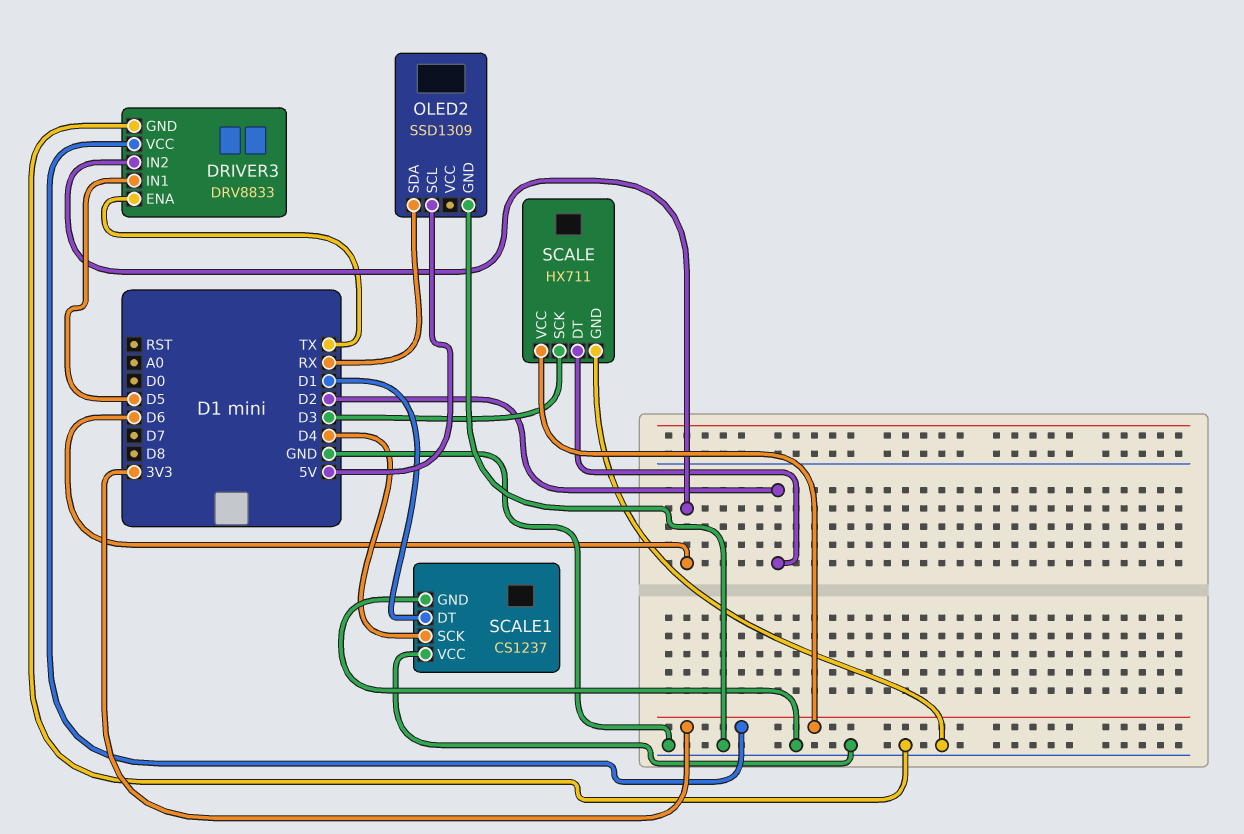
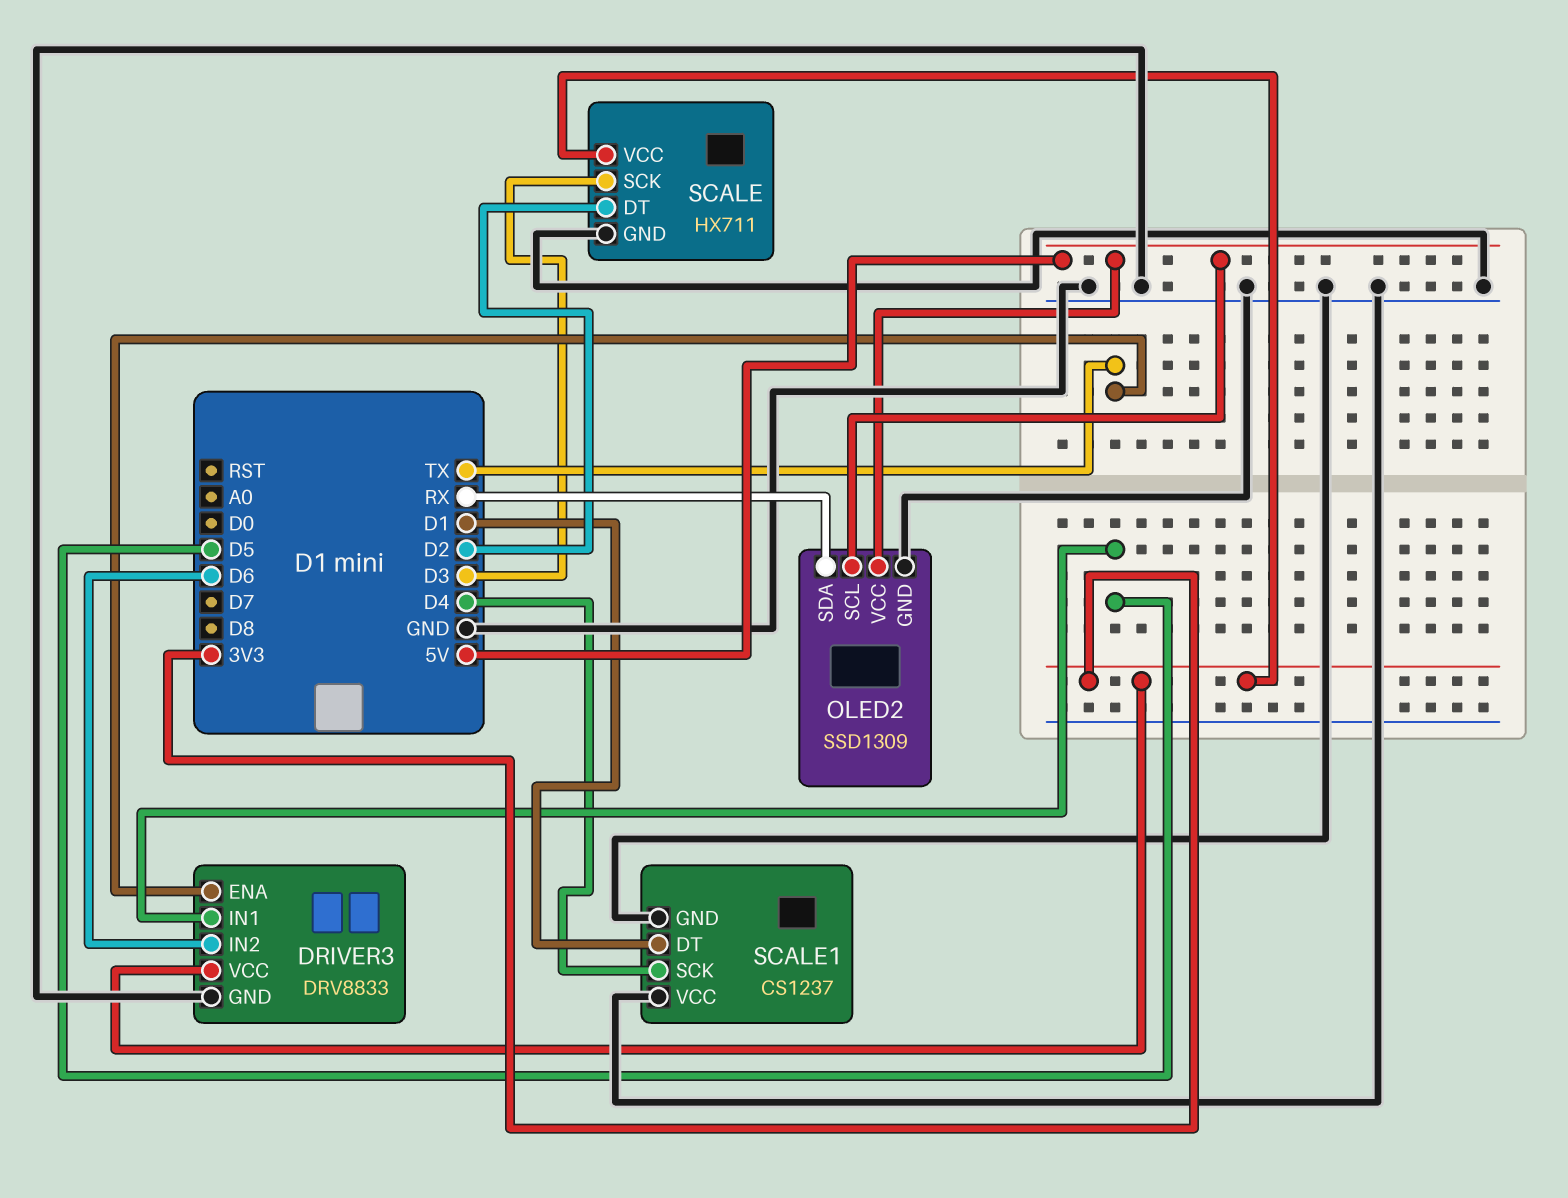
OLED2 pin VCC: none -> 5V

